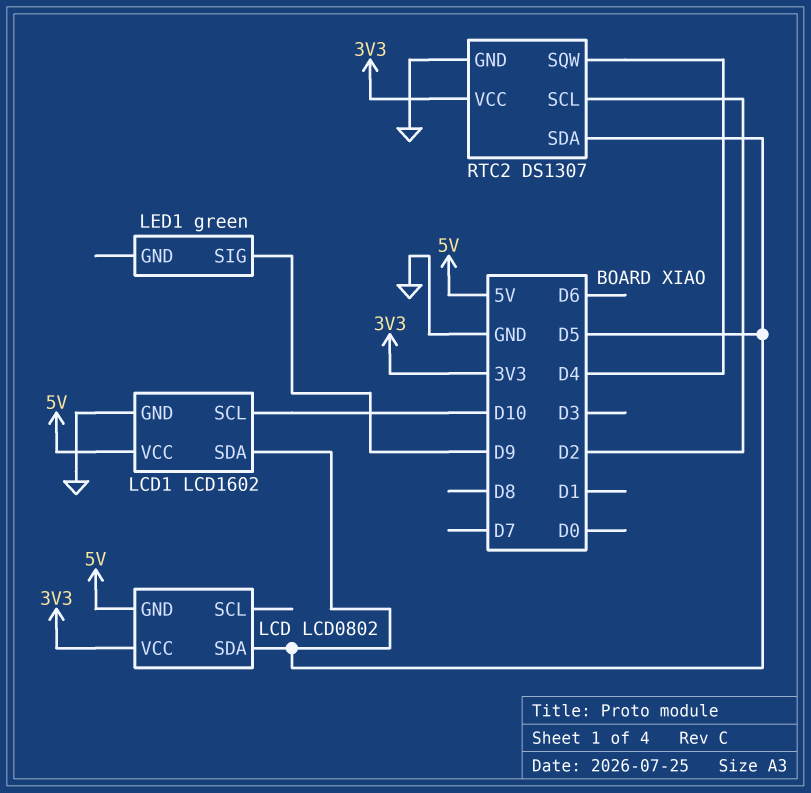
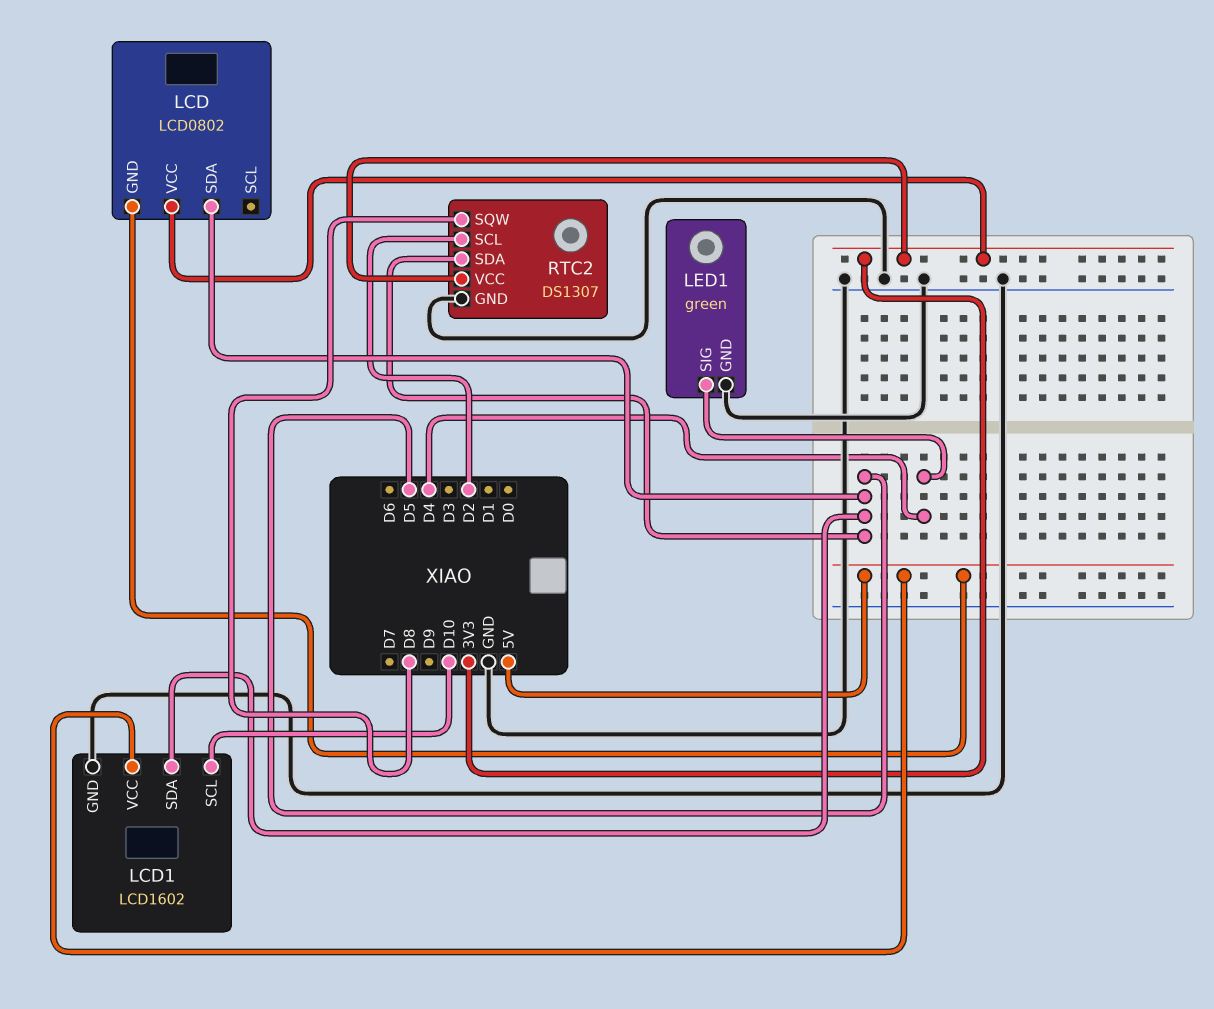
LED1 pin GND: none -> GND
LED1 pin SIG: D9 -> D4
RTC2 pin SQW: D4 -> D8

